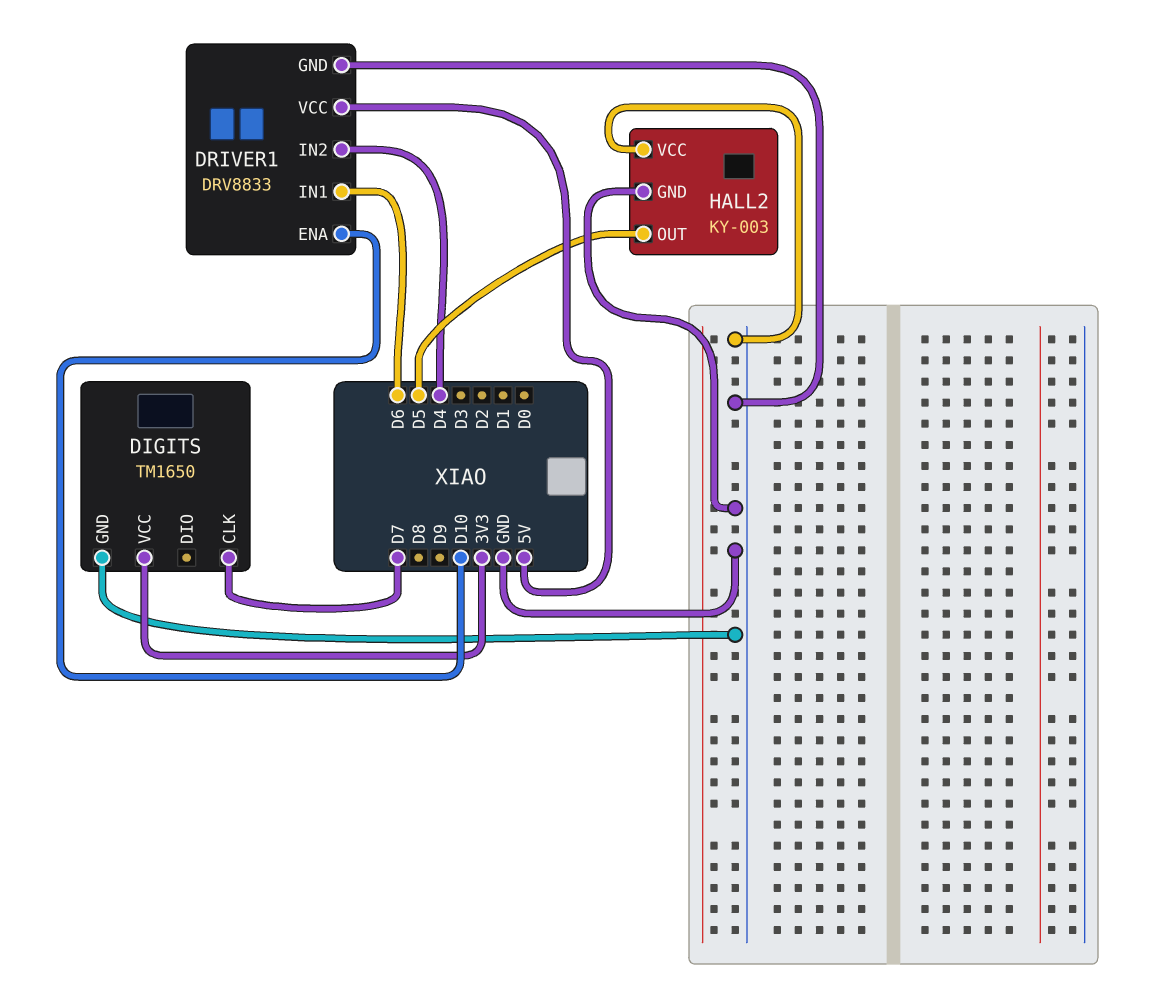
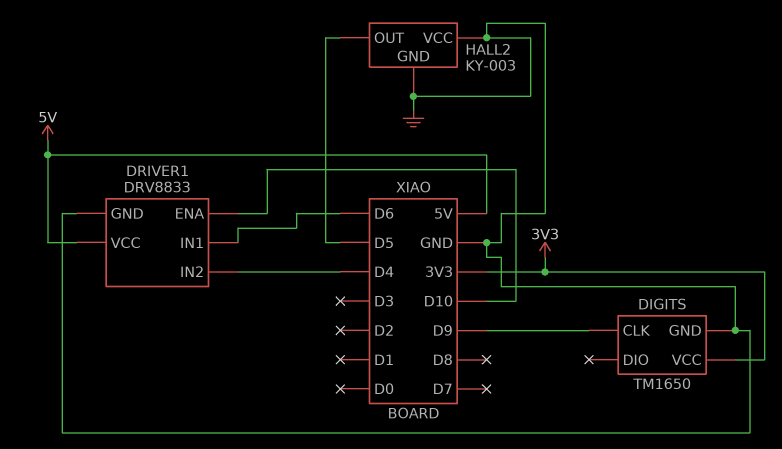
DIGITS pin CLK: D7 -> D9

